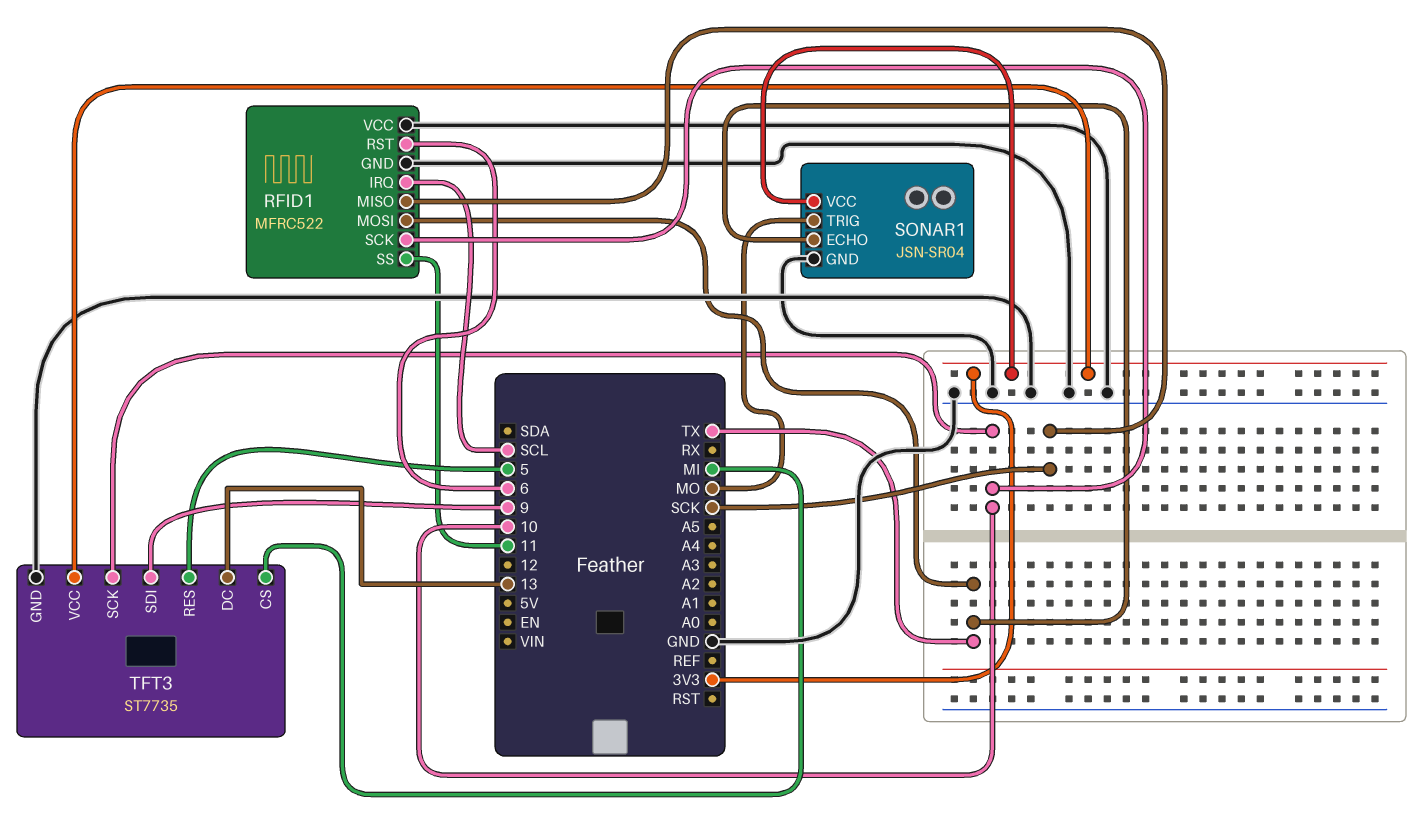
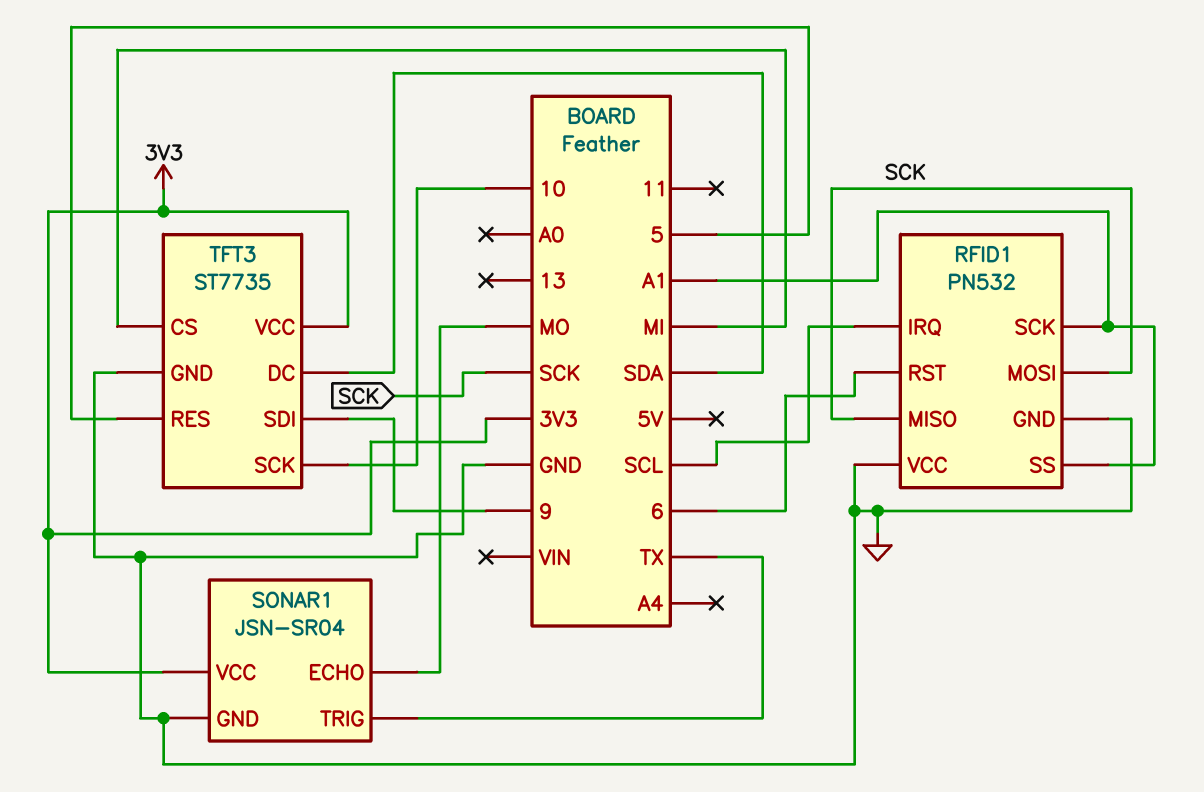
RFID1: MFRC522 -> PN532
RFID1 pin MOSI: TX -> SCK
RFID1 pin SCK: 10 -> A1
RFID1 pin SS: 11 -> A1
SONAR1 pin ECHO: TX -> MO
SONAR1 pin TRIG: MO -> TX
TFT3 pin DC: 13 -> SDA

